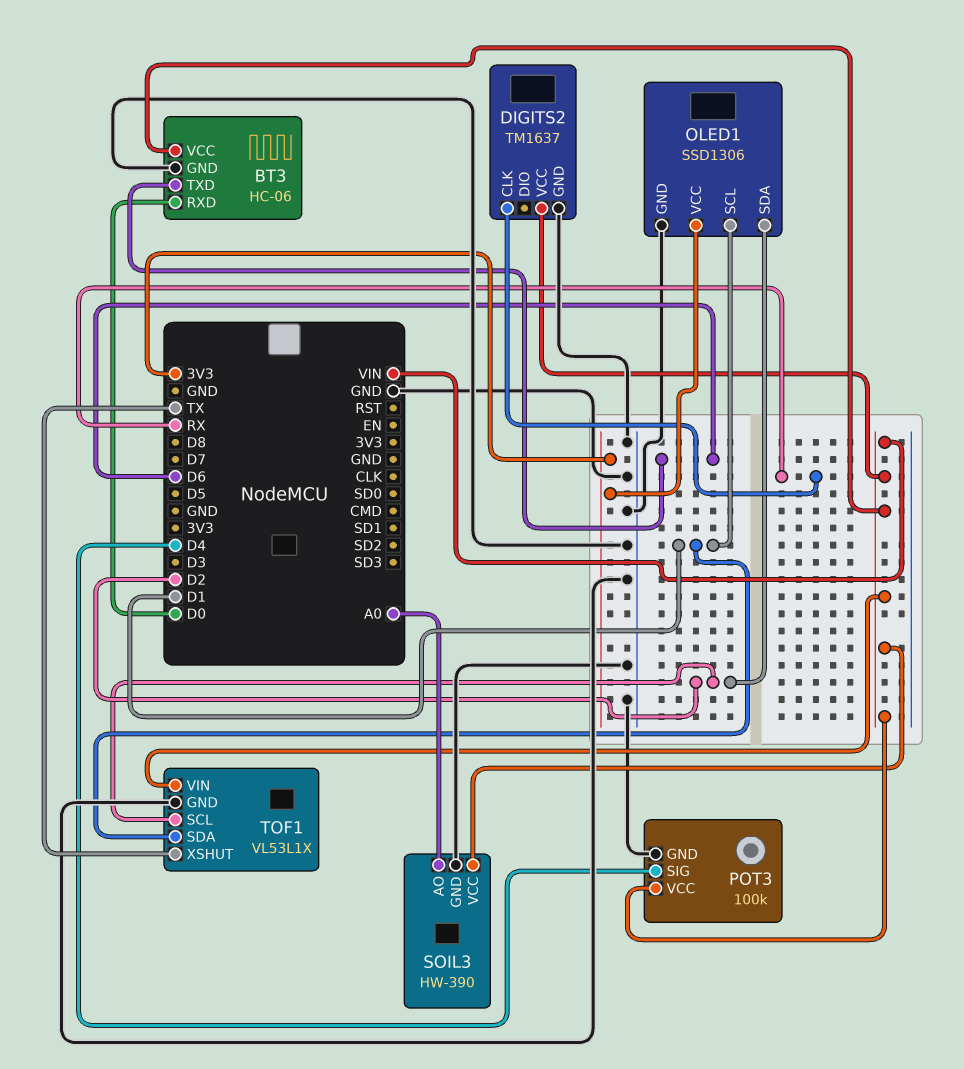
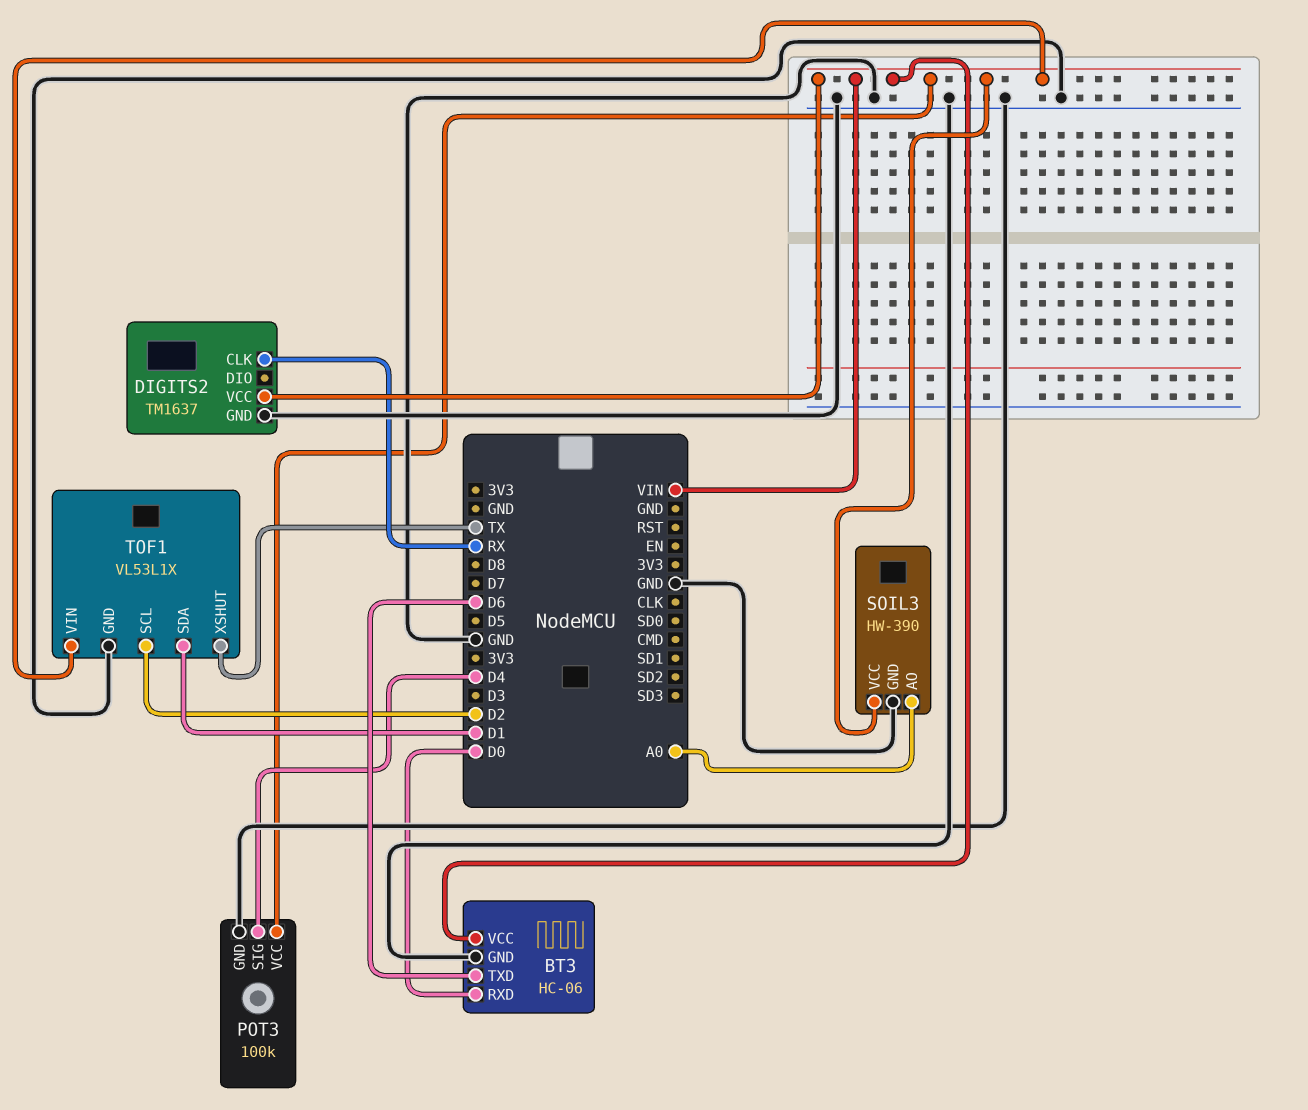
OLED1: SSD1306 -> none
OLED1 pin GND: GND -> none
OLED1 pin SCL: D1 -> none
OLED1 pin SDA: D2 -> none
OLED1 pin VCC: 3V3 -> none

